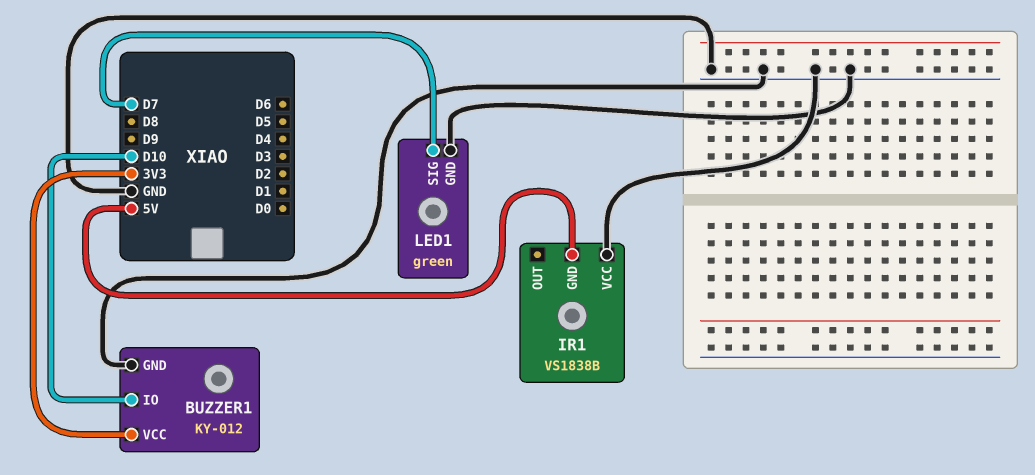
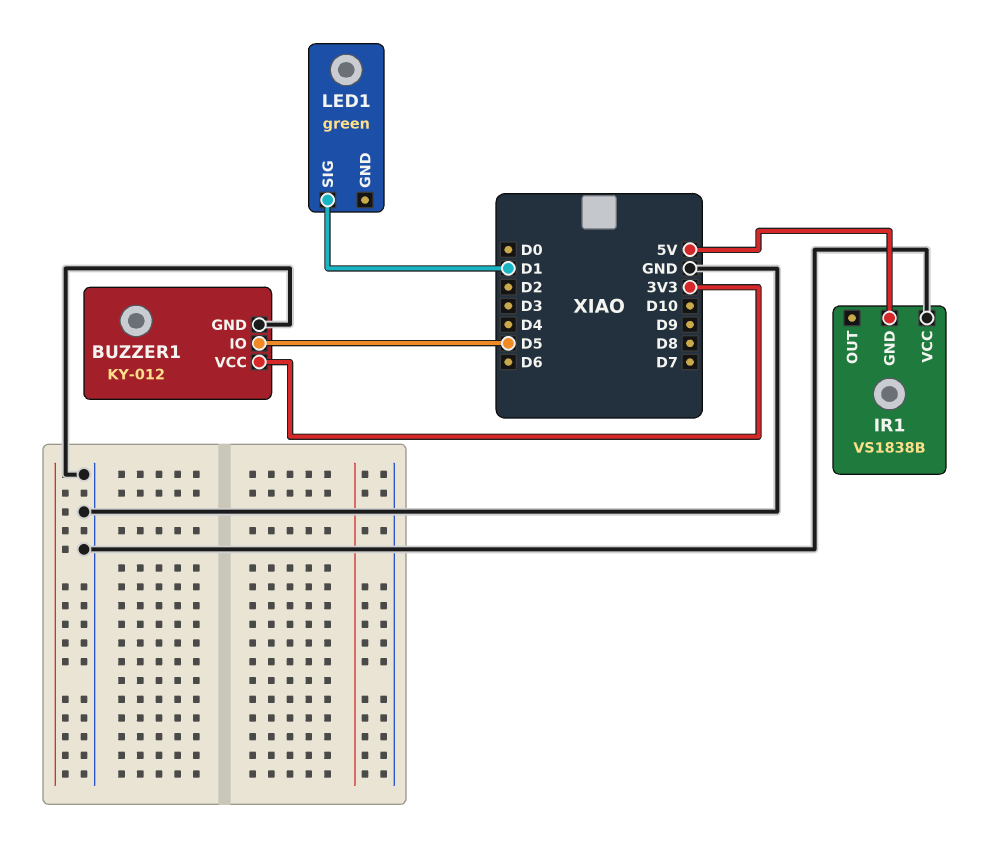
BUZZER1 pin IO: D10 -> D5
LED1 pin GND: GND -> none
LED1 pin SIG: D7 -> D1

